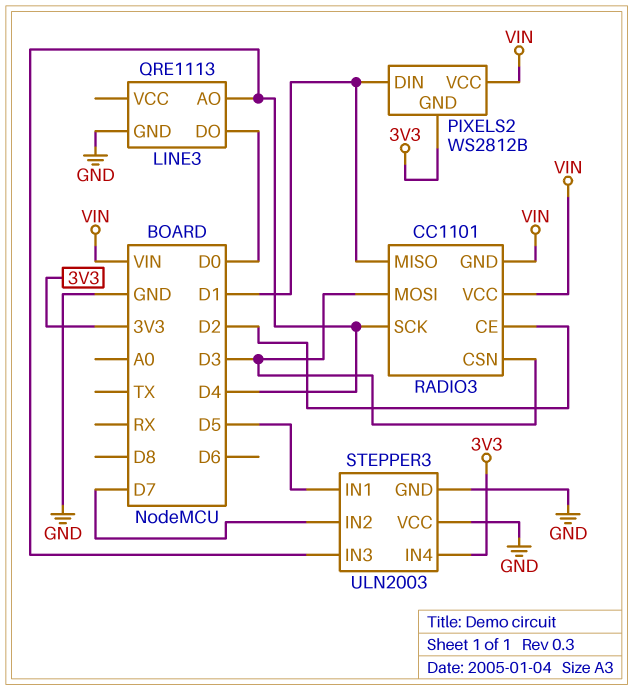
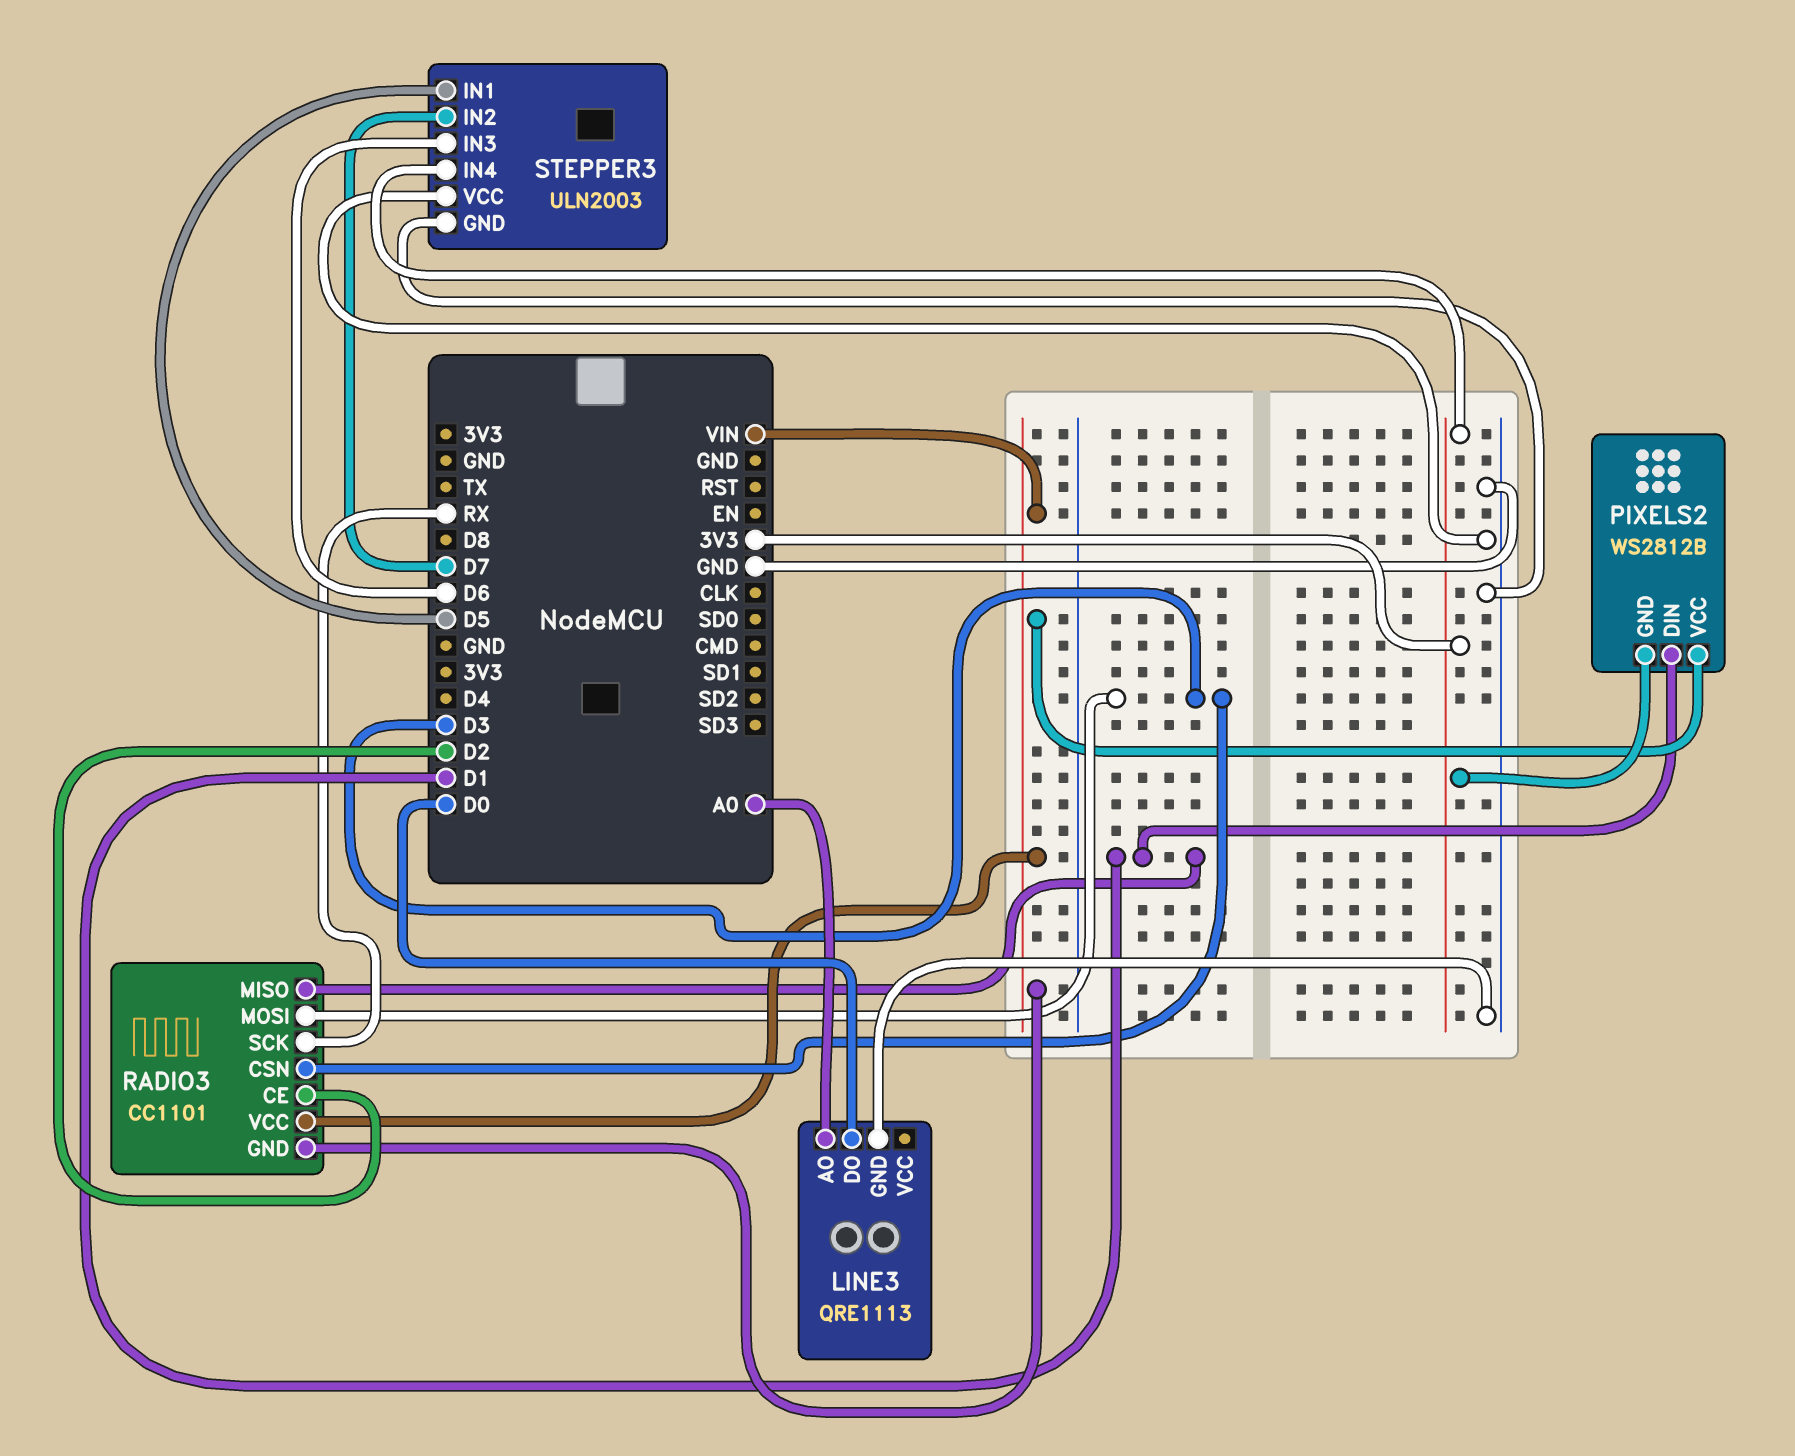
LINE3 pin AO: D4 -> A0
RADIO3 pin SCK: D4 -> RX
STEPPER3 pin IN3: D4 -> D6

